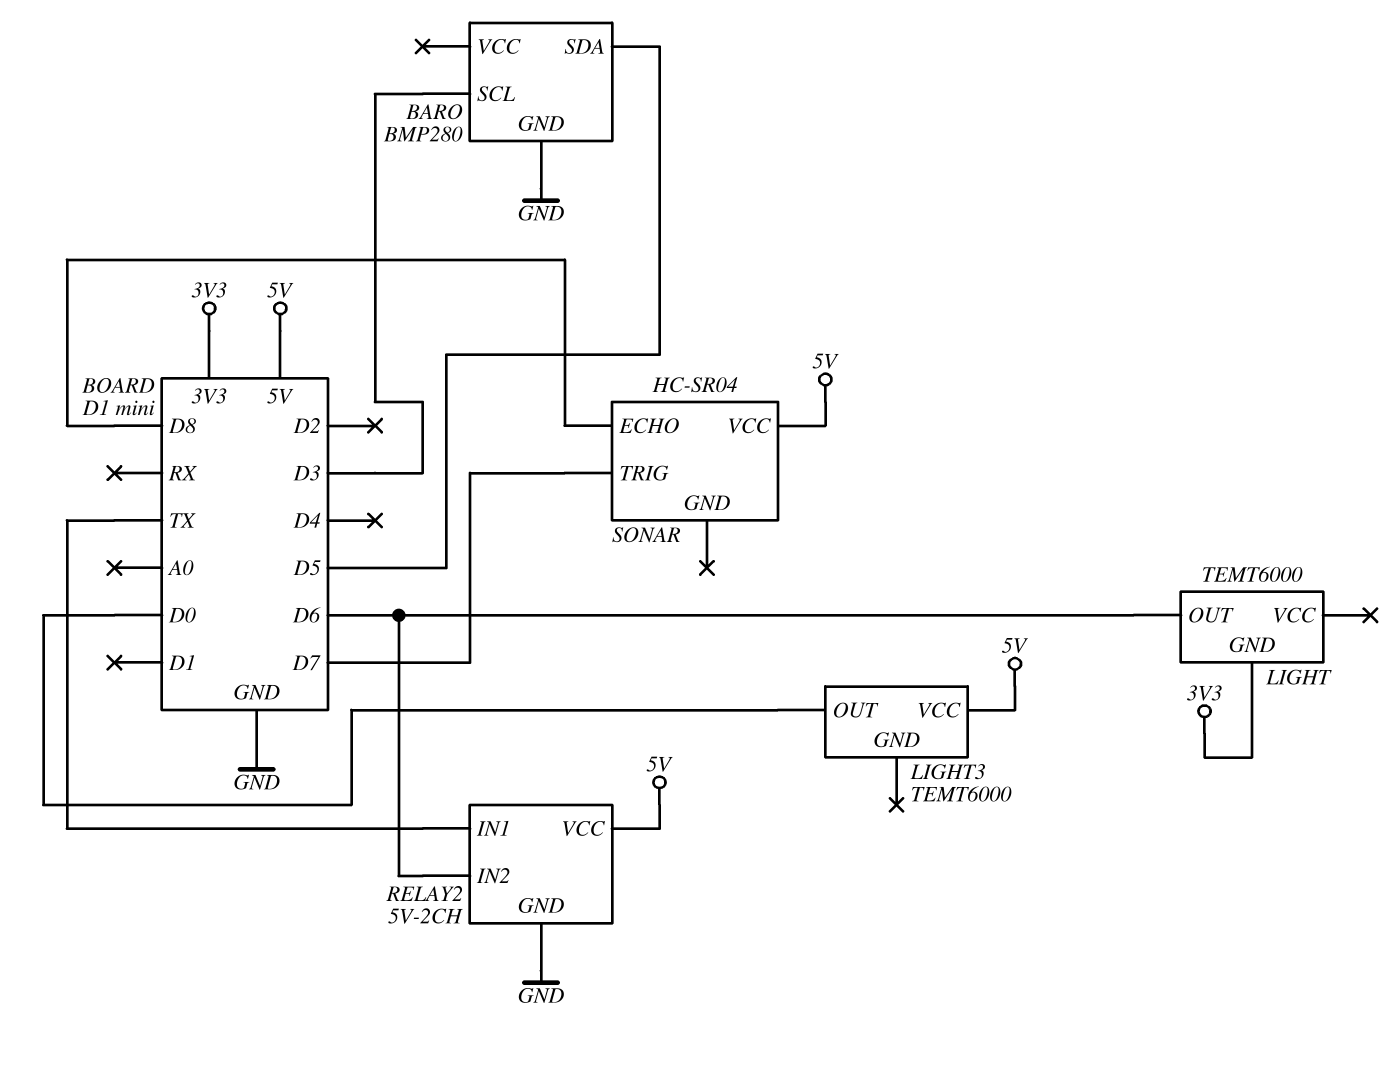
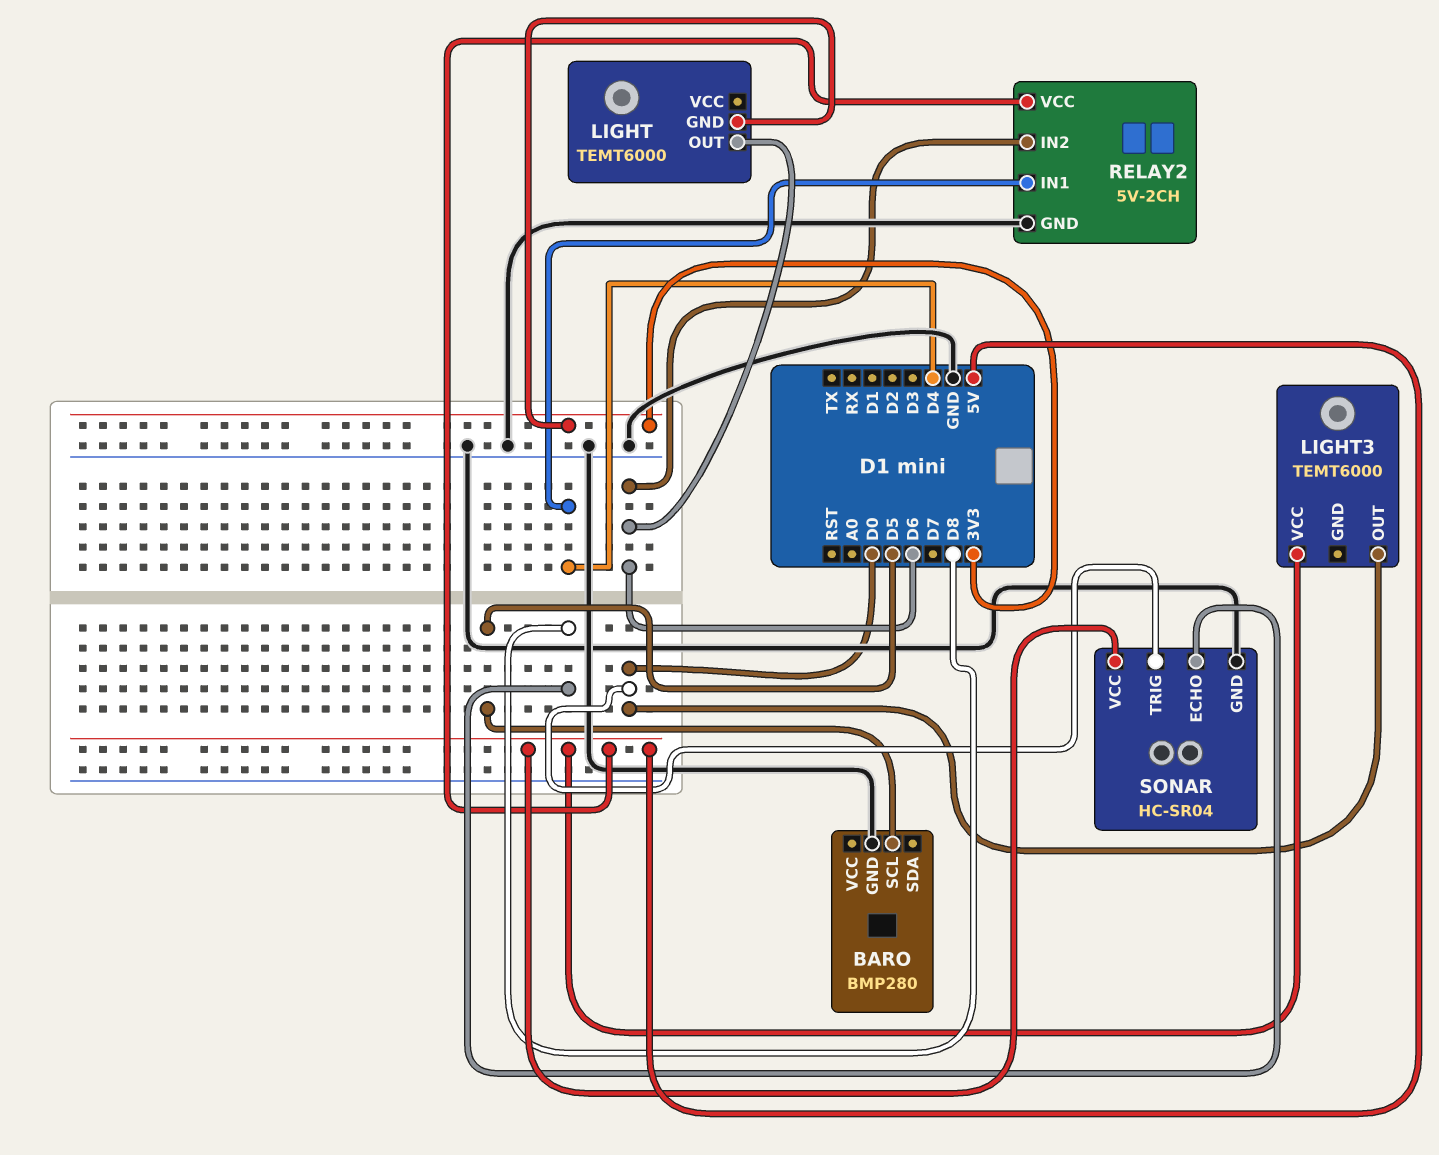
BARO pin SCL: D3 -> D5
BARO pin SDA: D5 -> none
RELAY2 pin IN1: TX -> D4
SONAR pin GND: none -> GND
SONAR pin TRIG: D7 -> D0

